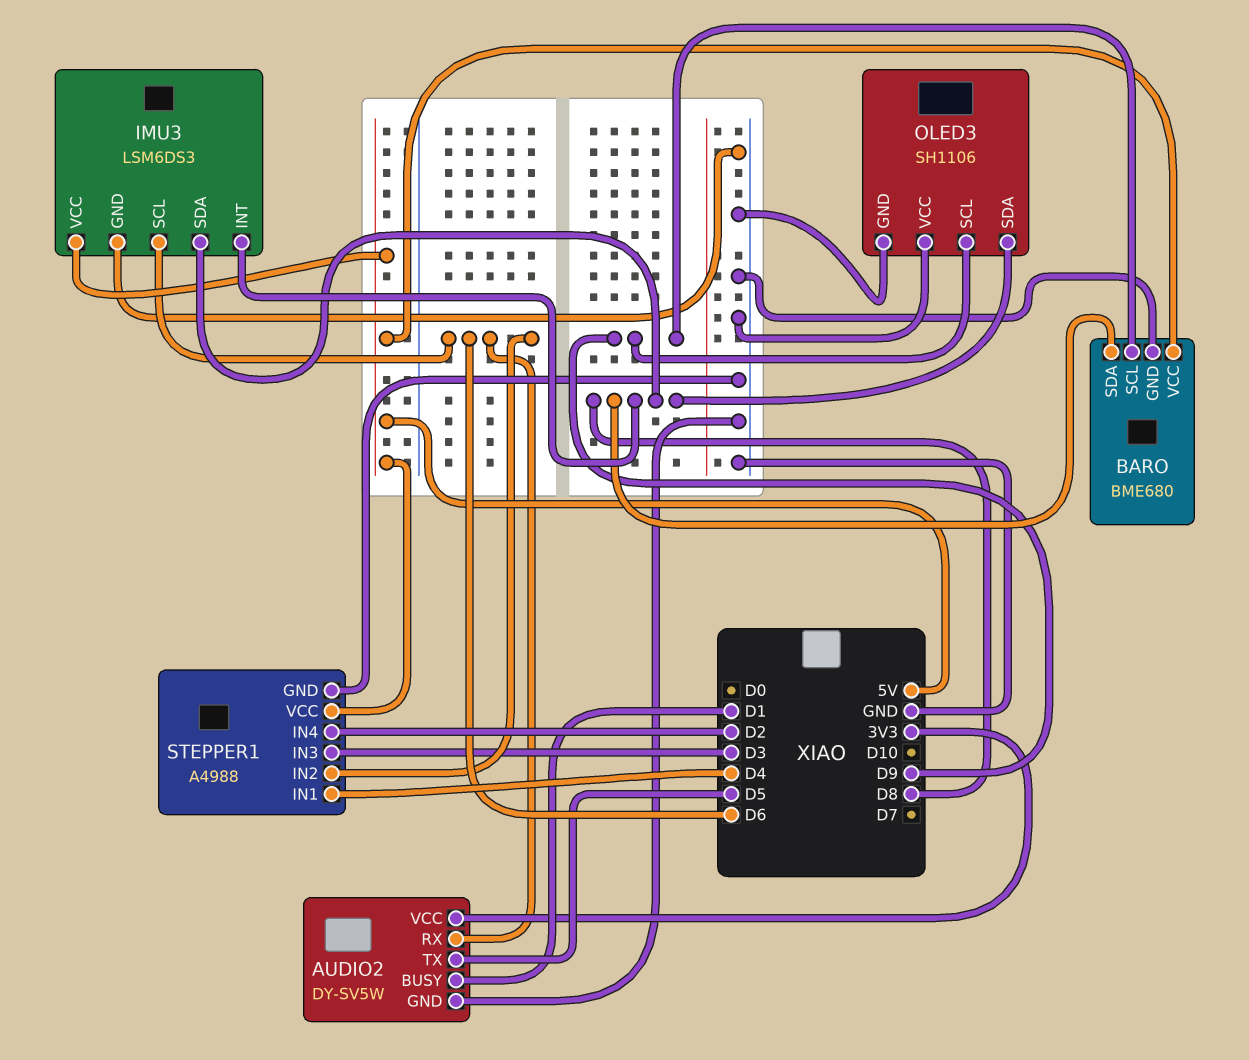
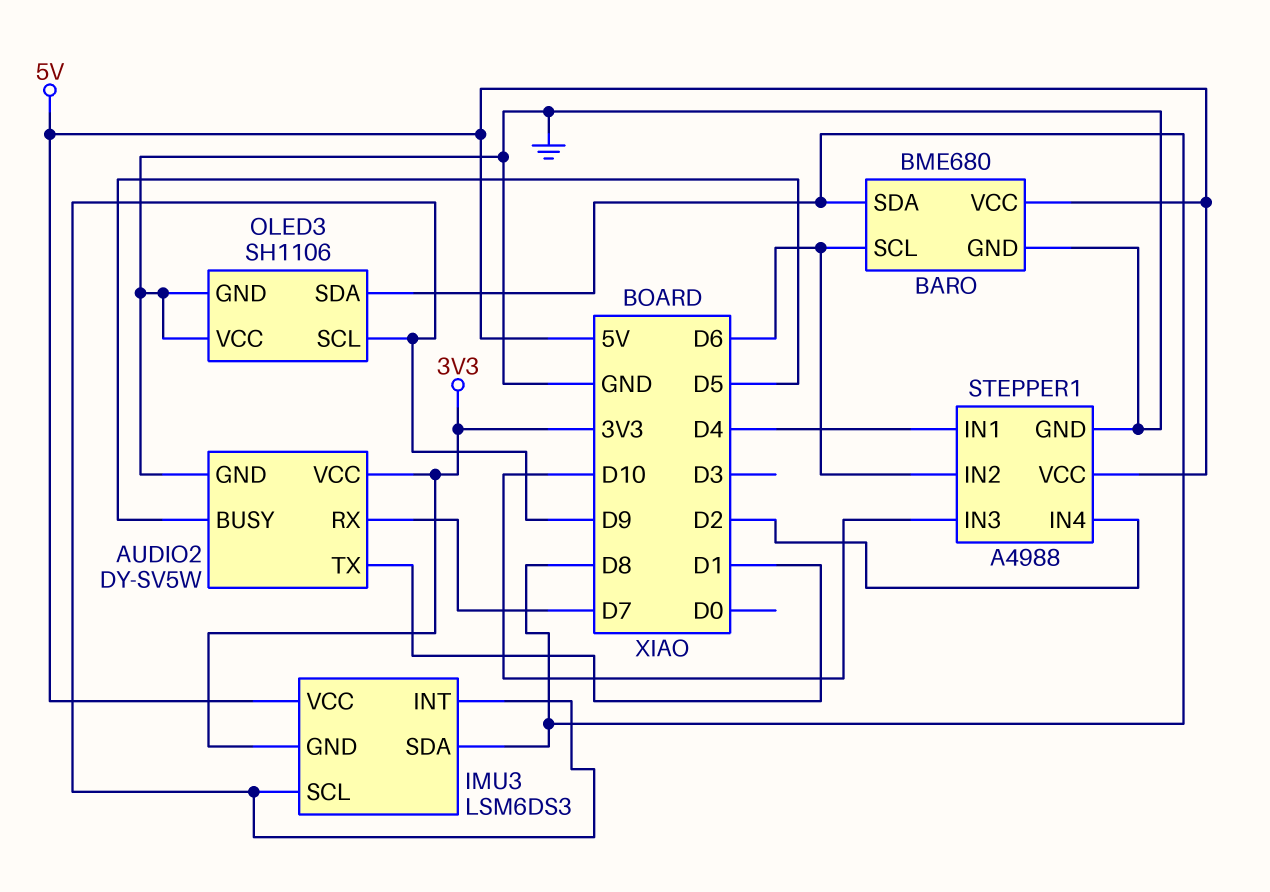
AUDIO2 pin BUSY: D1 -> D5
AUDIO2 pin RX: D6 -> D7
AUDIO2 pin TX: D5 -> D1
BARO pin SCL: D9 -> D6
IMU3 pin GND: GND -> 3V3
IMU3 pin INT: D8 -> D9
IMU3 pin SCL: D6 -> D9
STEPPER1 pin IN3: D3 -> D10

